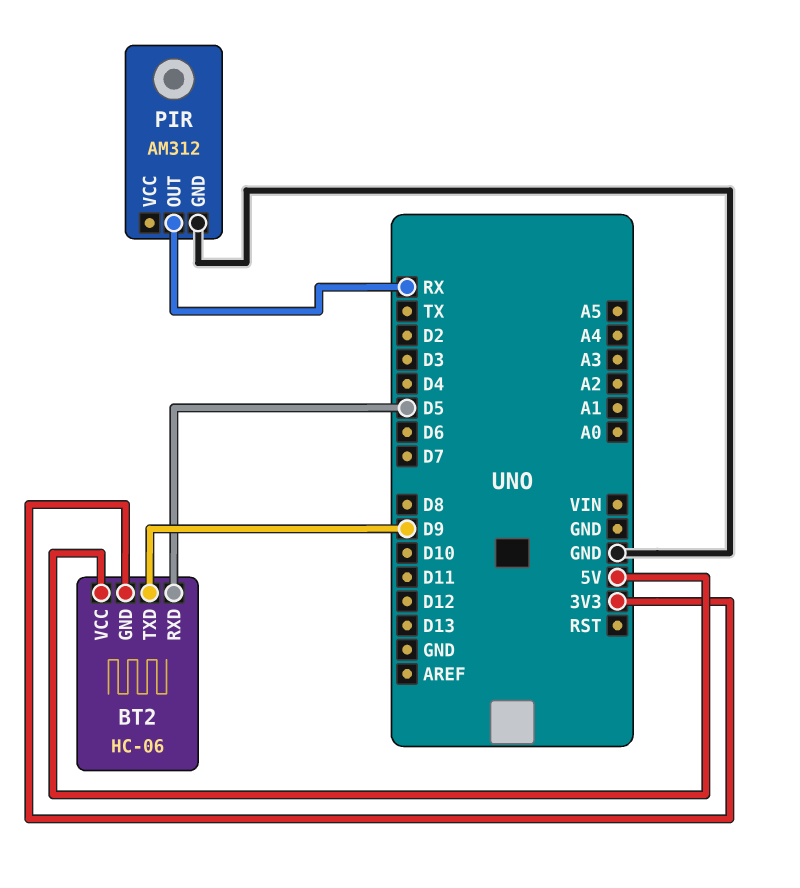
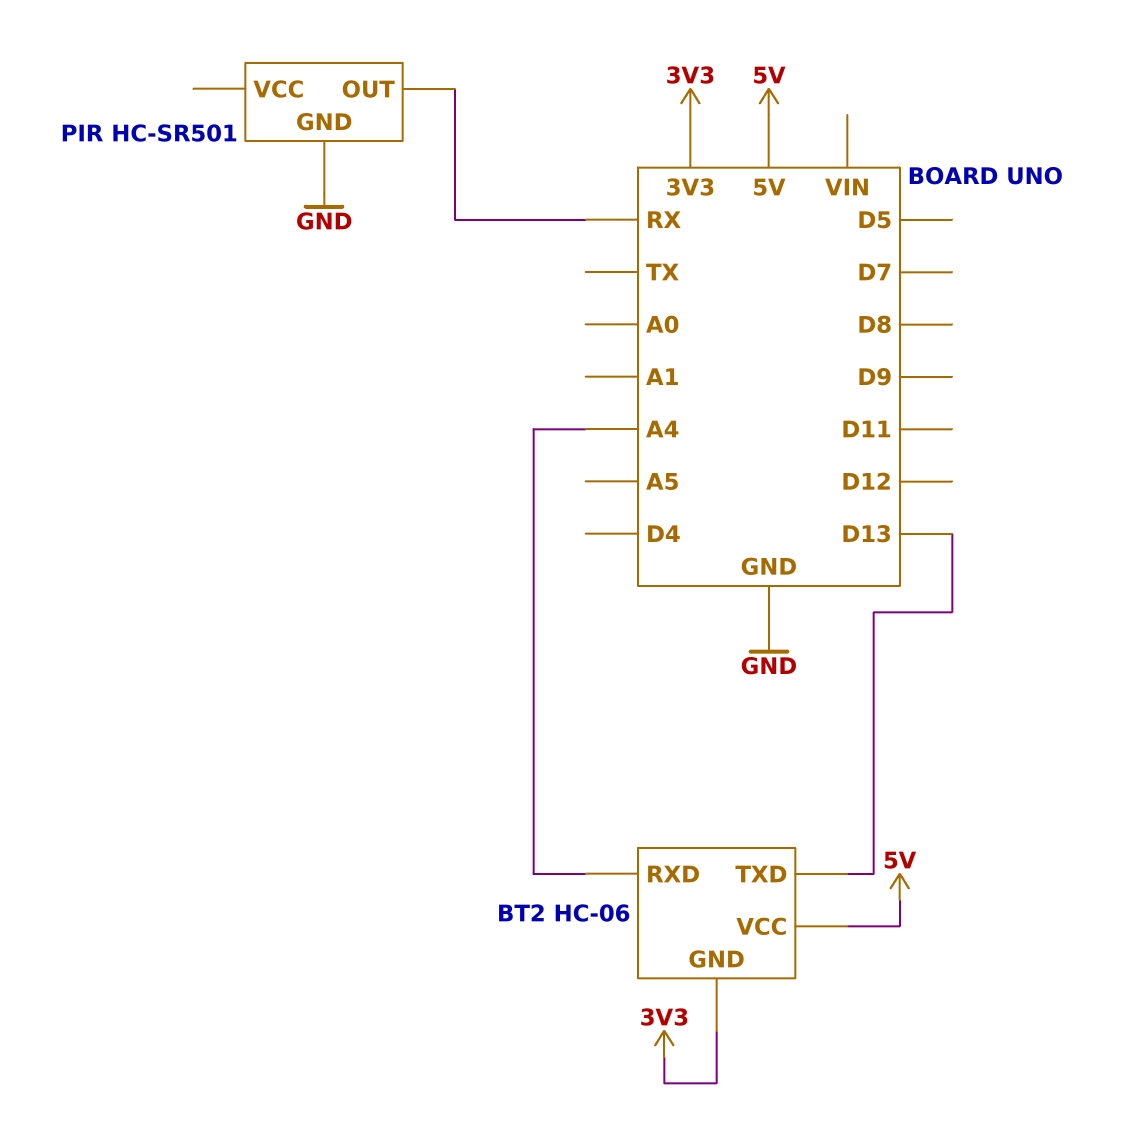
BT2 pin RXD: D5 -> A4
BT2 pin TXD: D9 -> D13
PIR: AM312 -> HC-SR501

